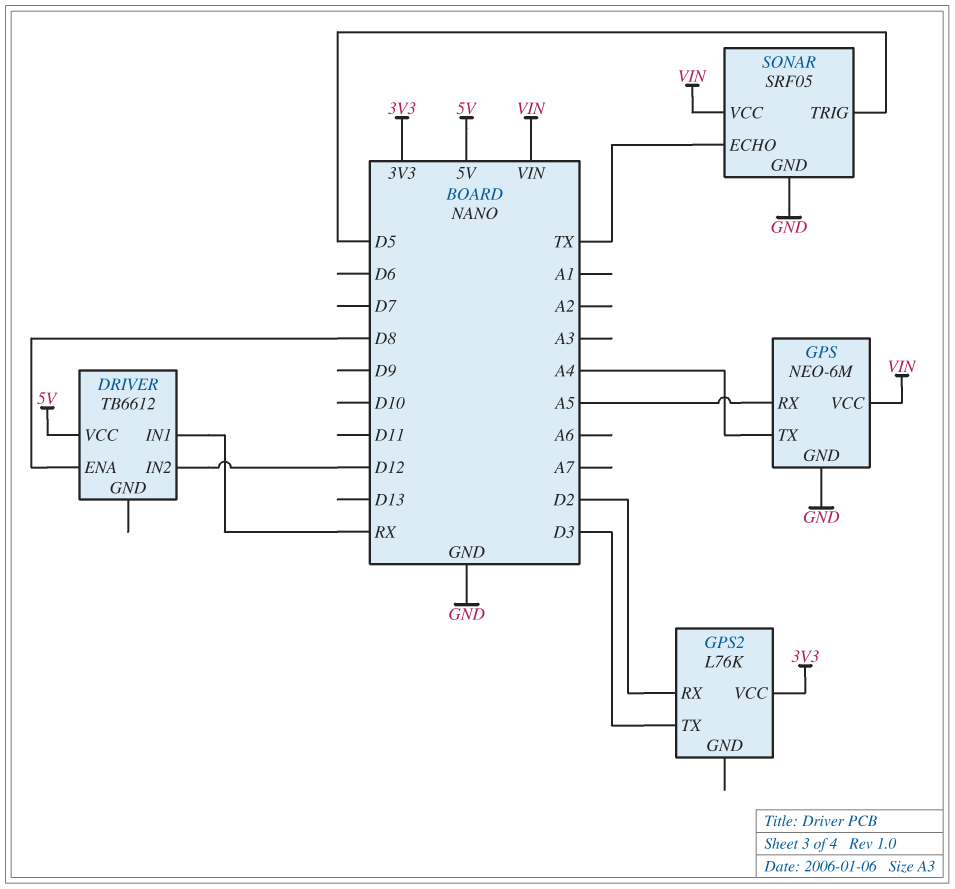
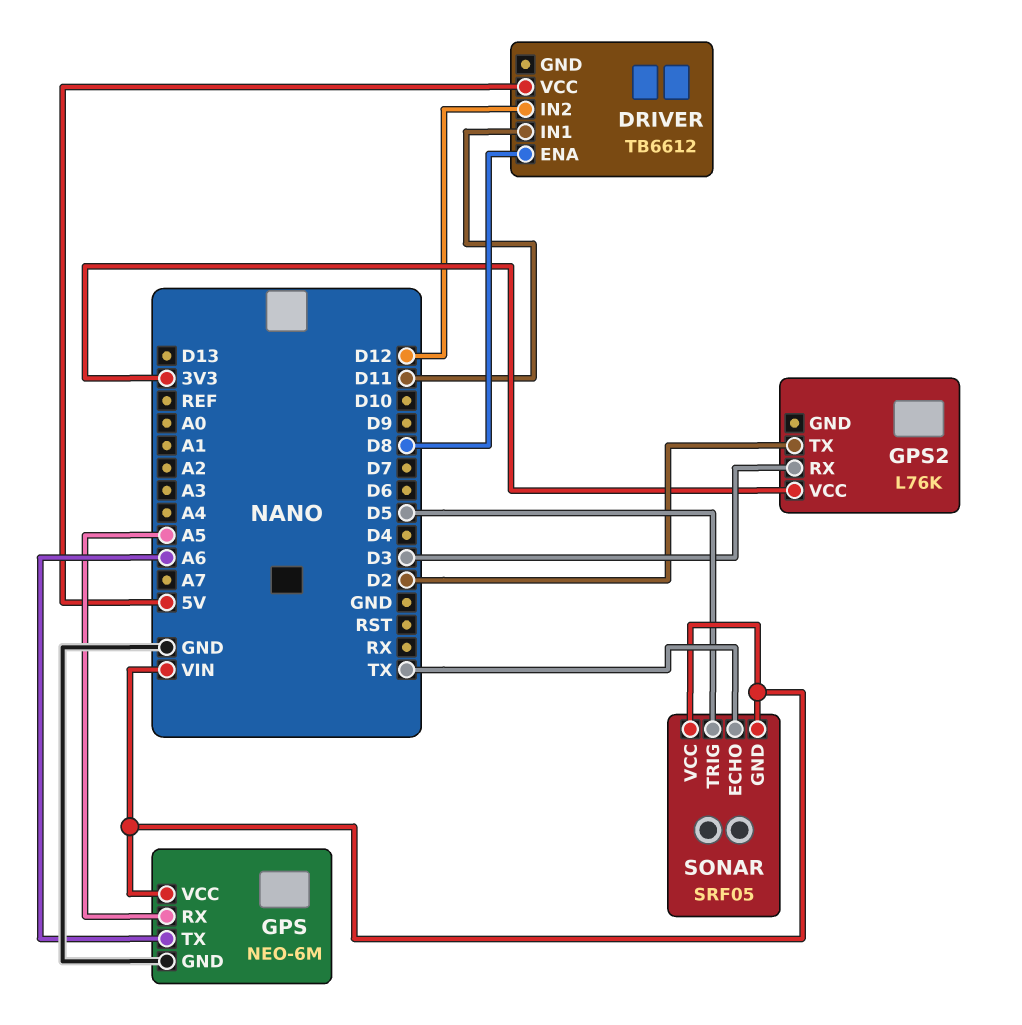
DRIVER pin IN1: RX -> D11
GPS pin TX: A4 -> A6
GPS2 pin RX: D2 -> D3
GPS2 pin TX: D3 -> D2
SONAR pin GND: GND -> VIN

